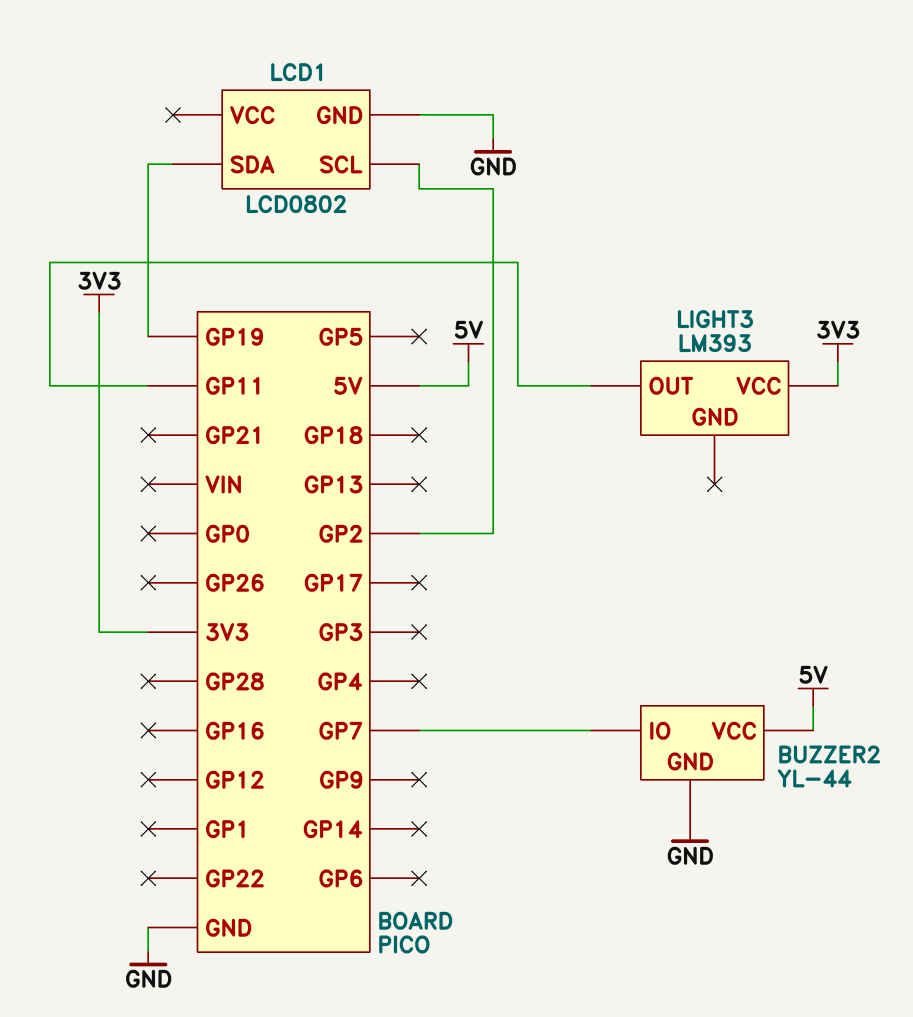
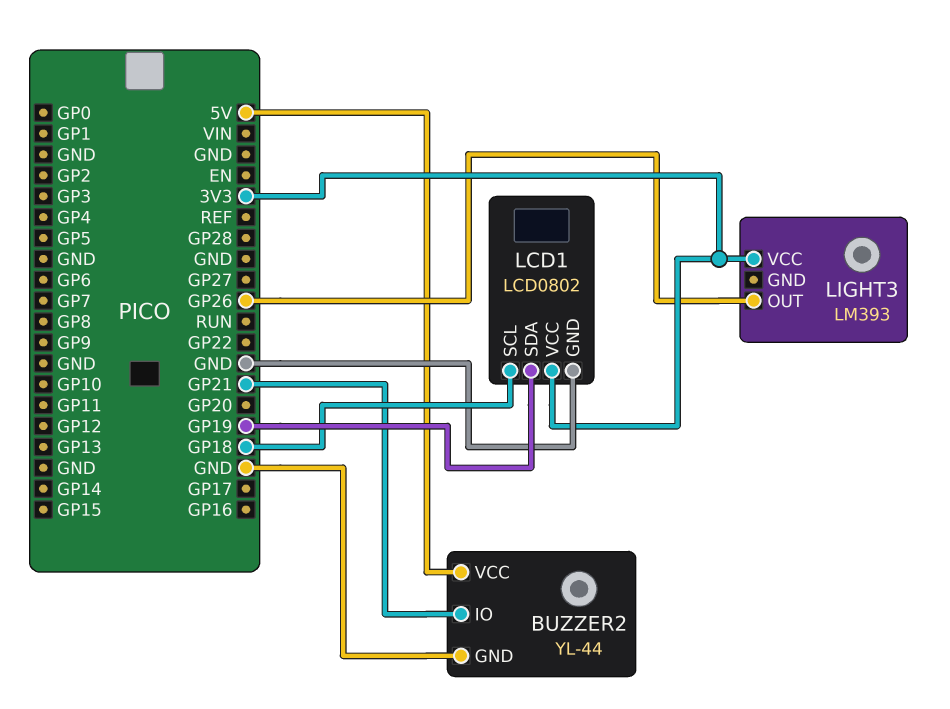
BUZZER2 pin IO: GP7 -> GP21
LCD1 pin SCL: GP2 -> GP18
LCD1 pin VCC: none -> 3V3
LIGHT3 pin OUT: GP11 -> GP26

